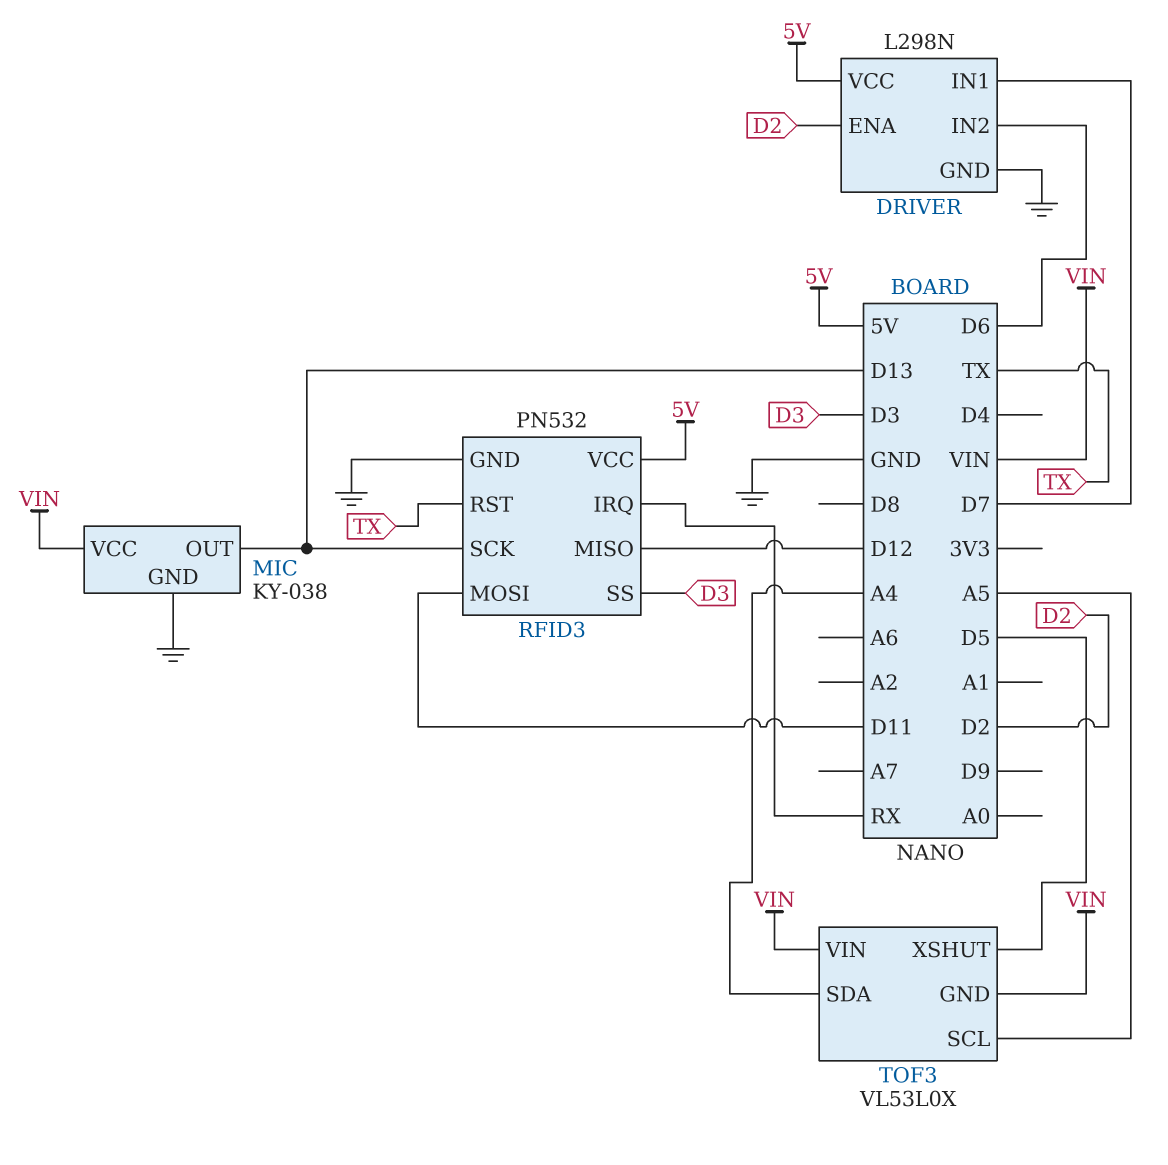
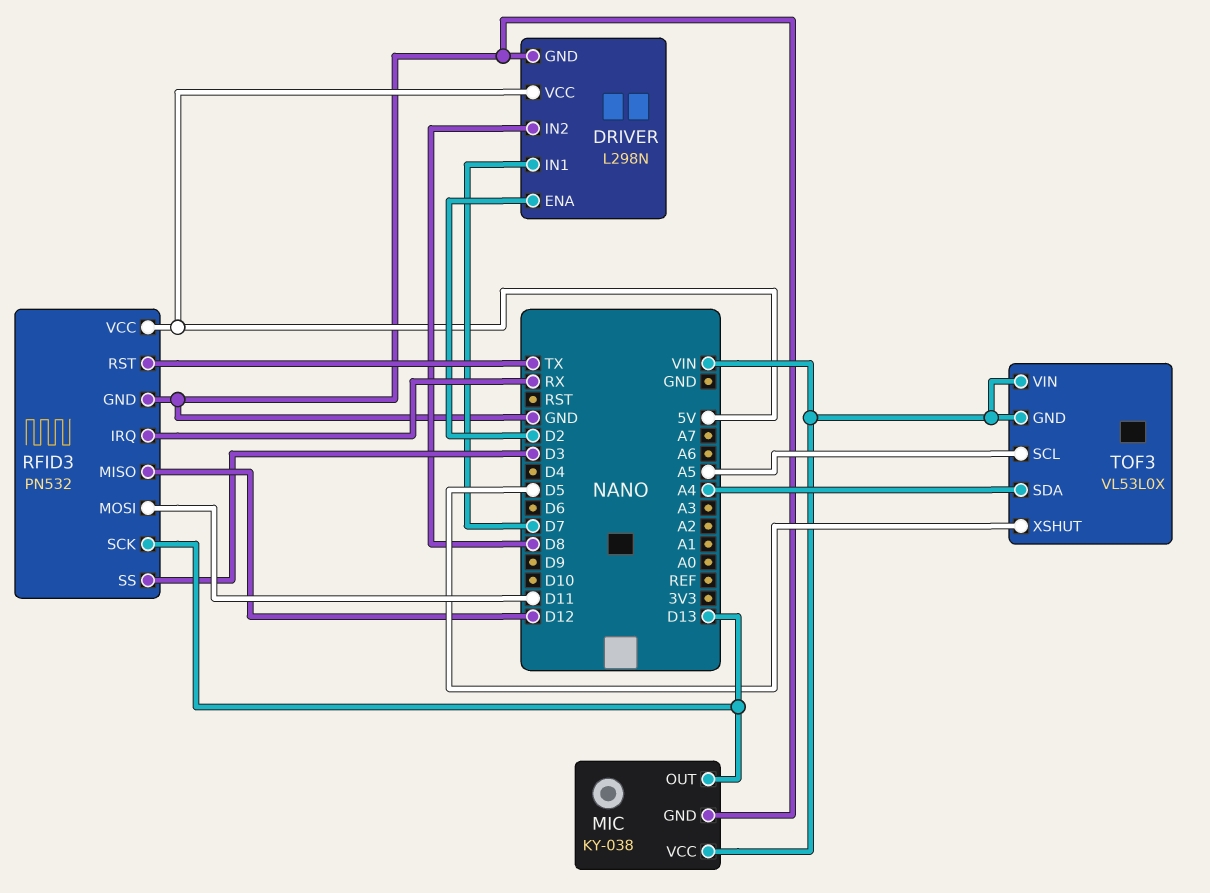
DRIVER pin IN2: D6 -> D8

